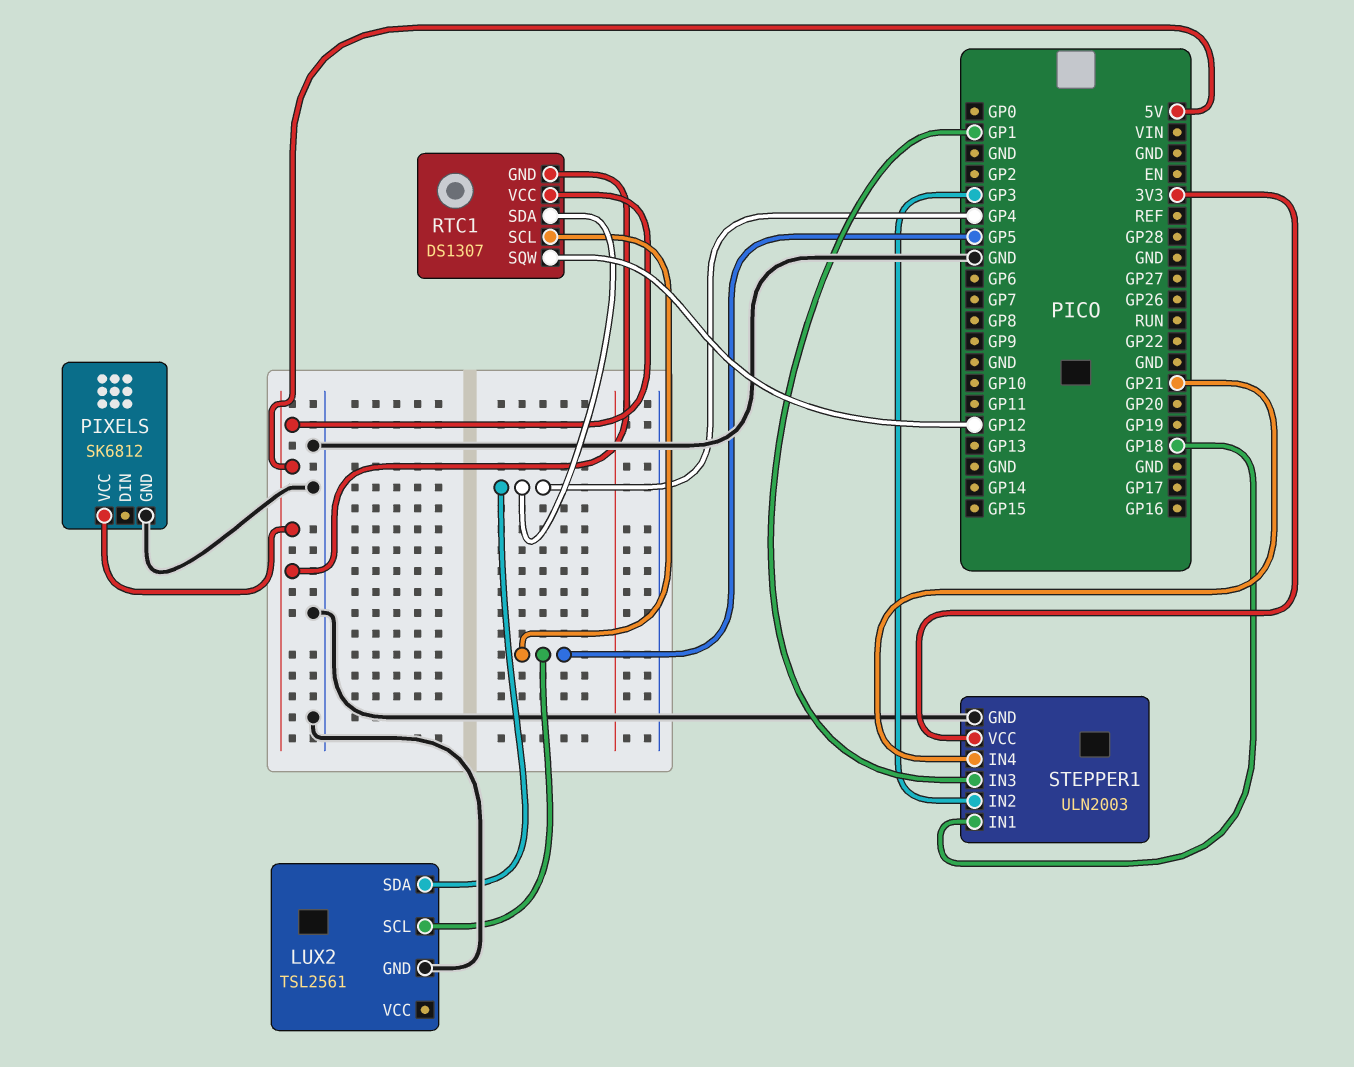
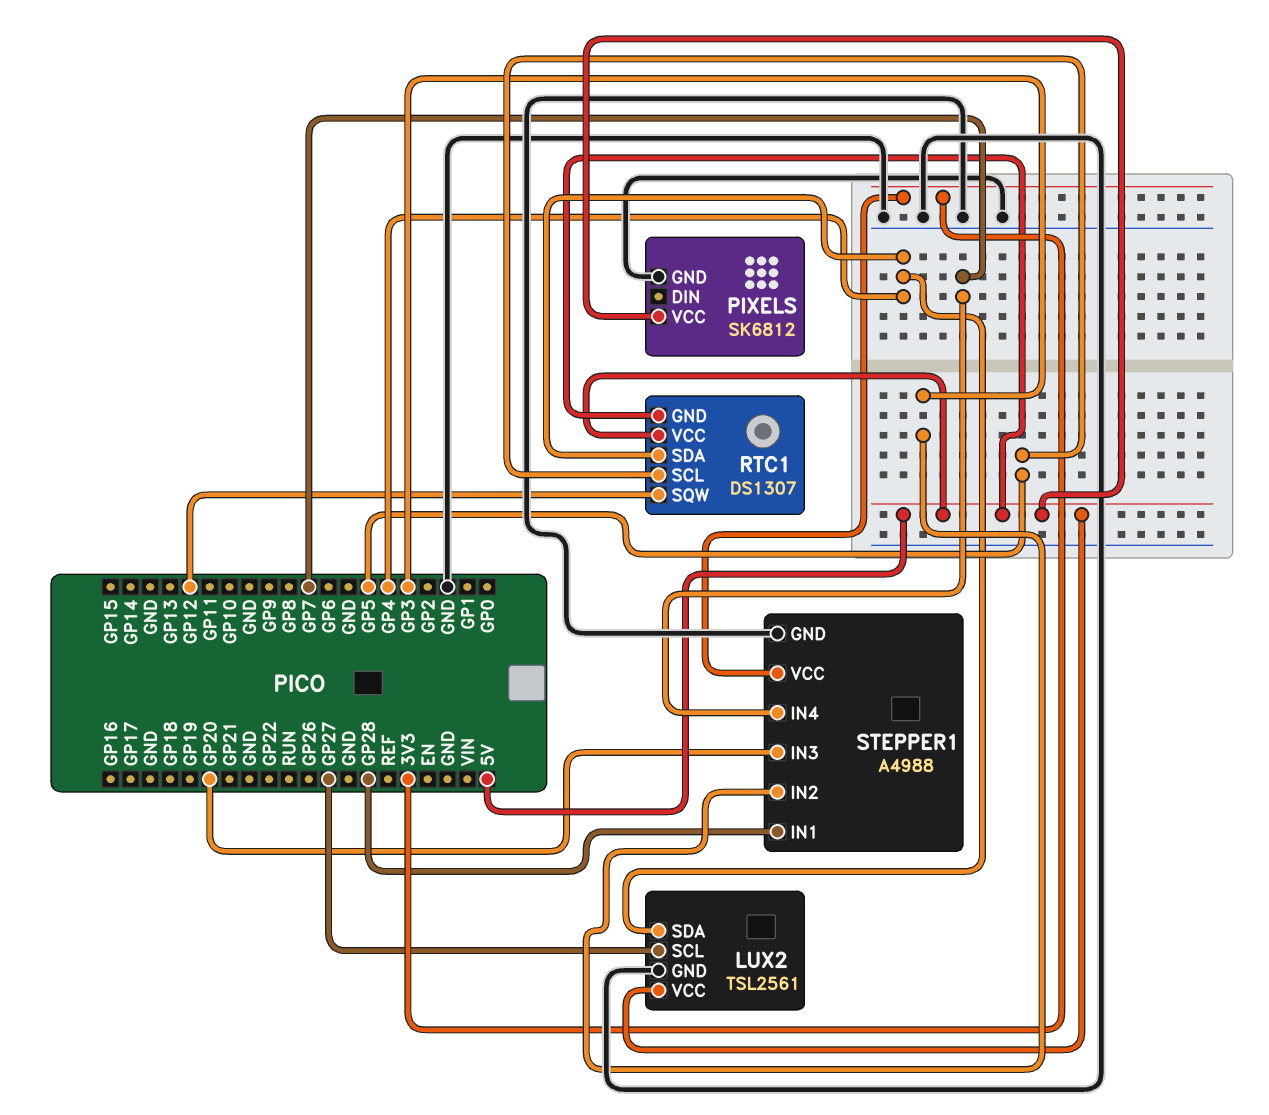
LUX2 pin SCL: GP5 -> GP27
LUX2 pin VCC: none -> 5V
STEPPER1: ULN2003 -> A4988
STEPPER1 pin IN1: GP18 -> GP28
STEPPER1 pin IN3: GP1 -> GP20
STEPPER1 pin IN4: GP21 -> GP7

